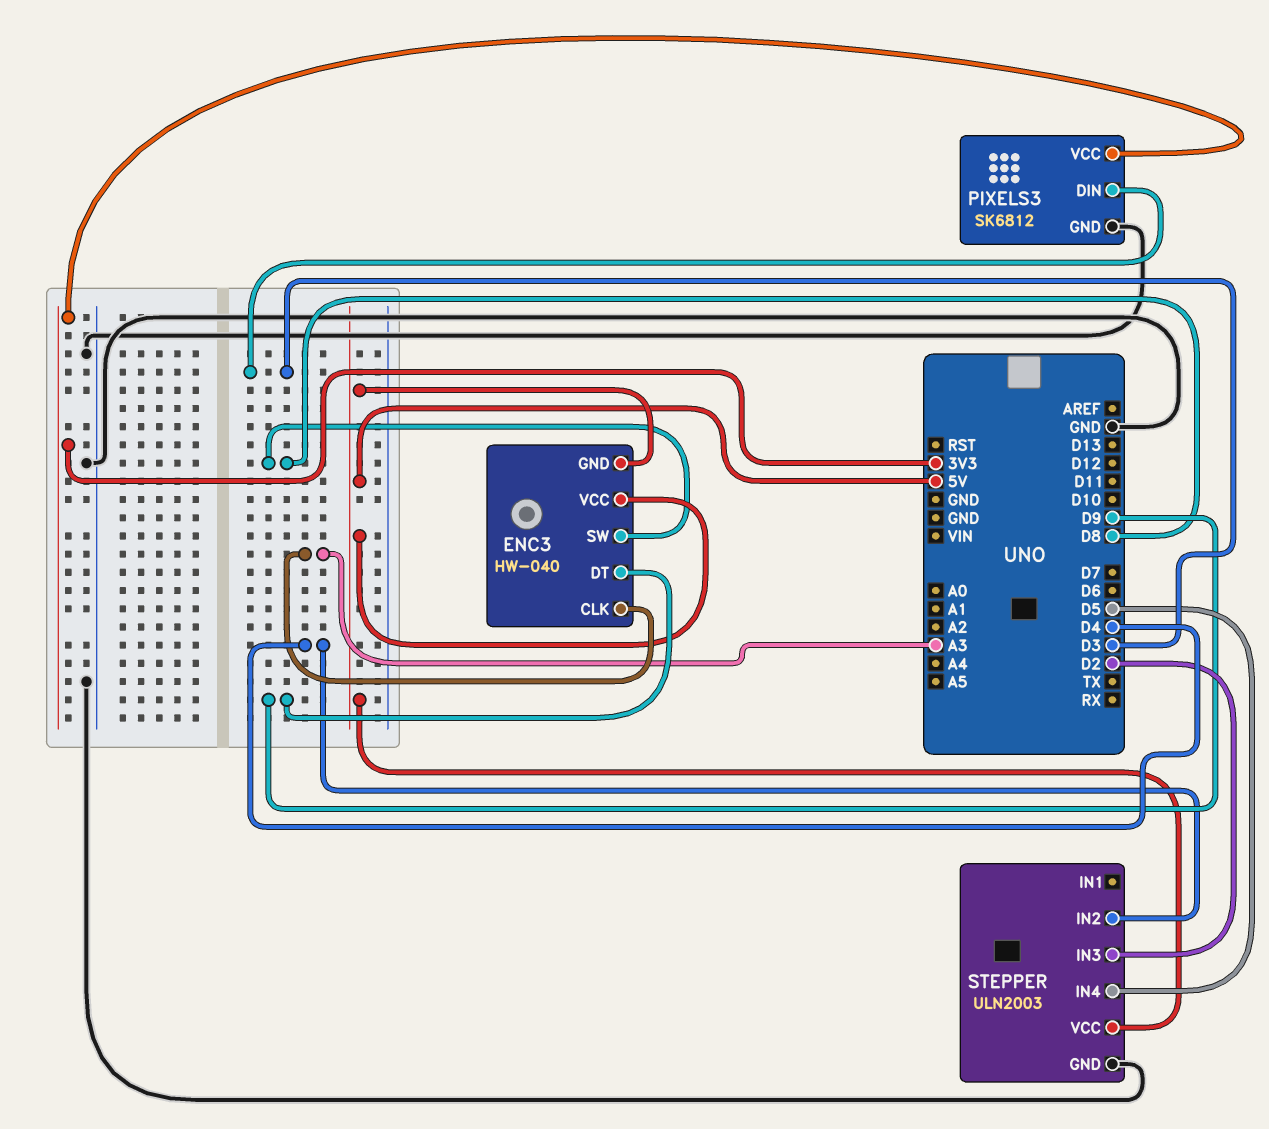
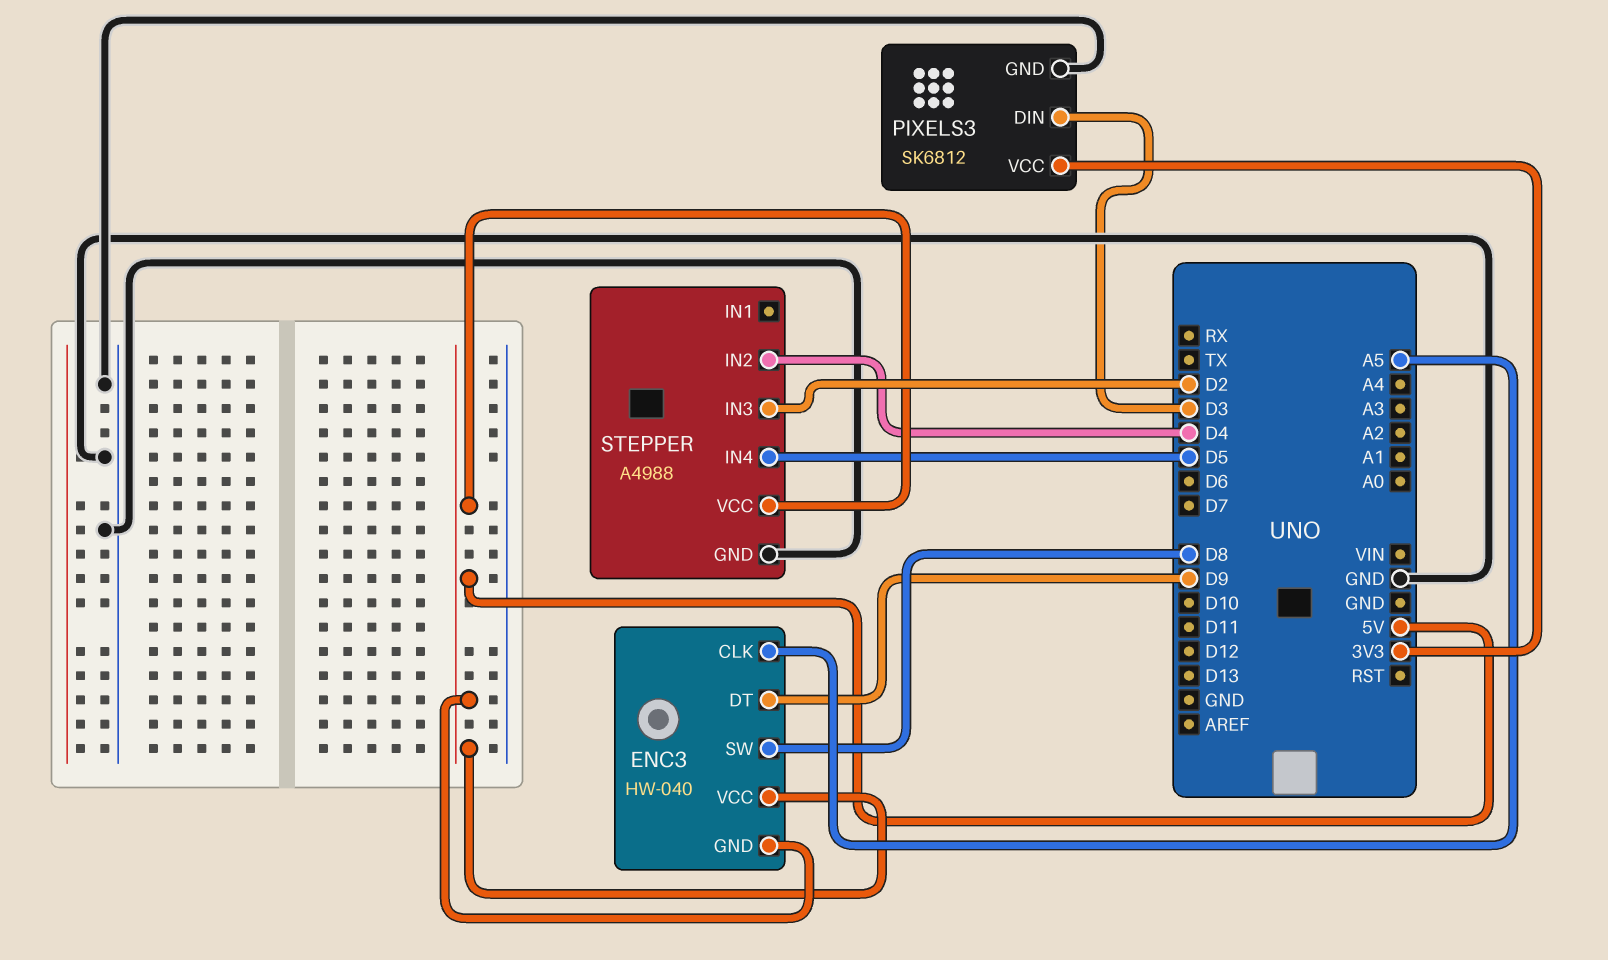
ENC3 pin CLK: A3 -> A5
STEPPER: ULN2003 -> A4988

